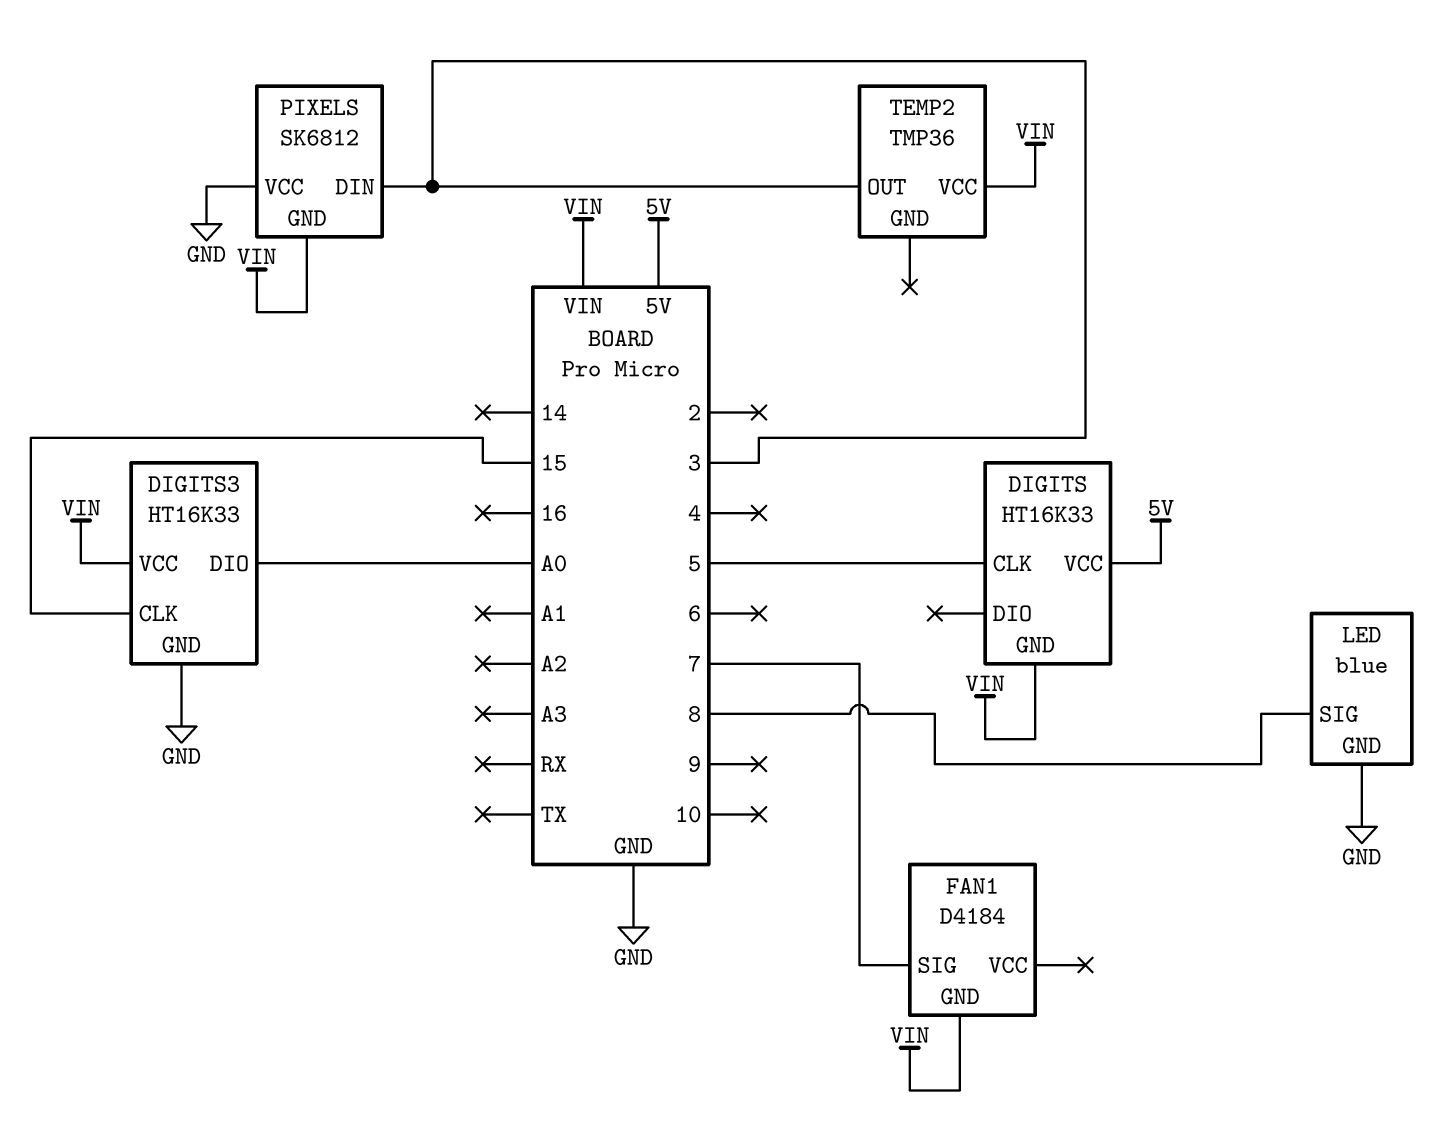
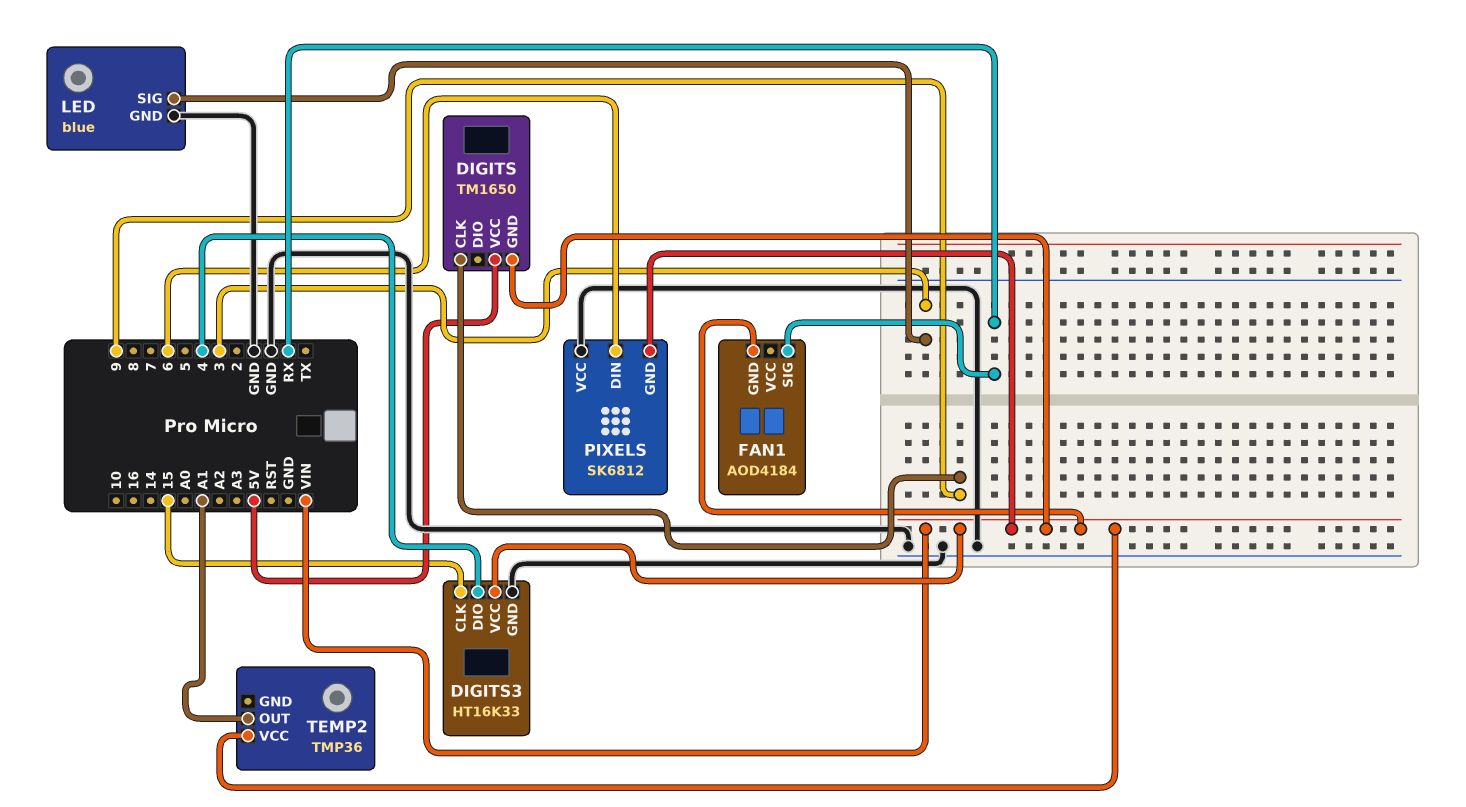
DIGITS: HT16K33 -> TM1650
DIGITS pin CLK: 5 -> 9
DIGITS3 pin DIO: A0 -> 4
FAN1: D4184 -> AOD4184
FAN1 pin SIG: 7 -> RX
LED pin SIG: 8 -> 3
PIXELS pin DIN: 3 -> 6
TEMP2 pin OUT: 3 -> A1

